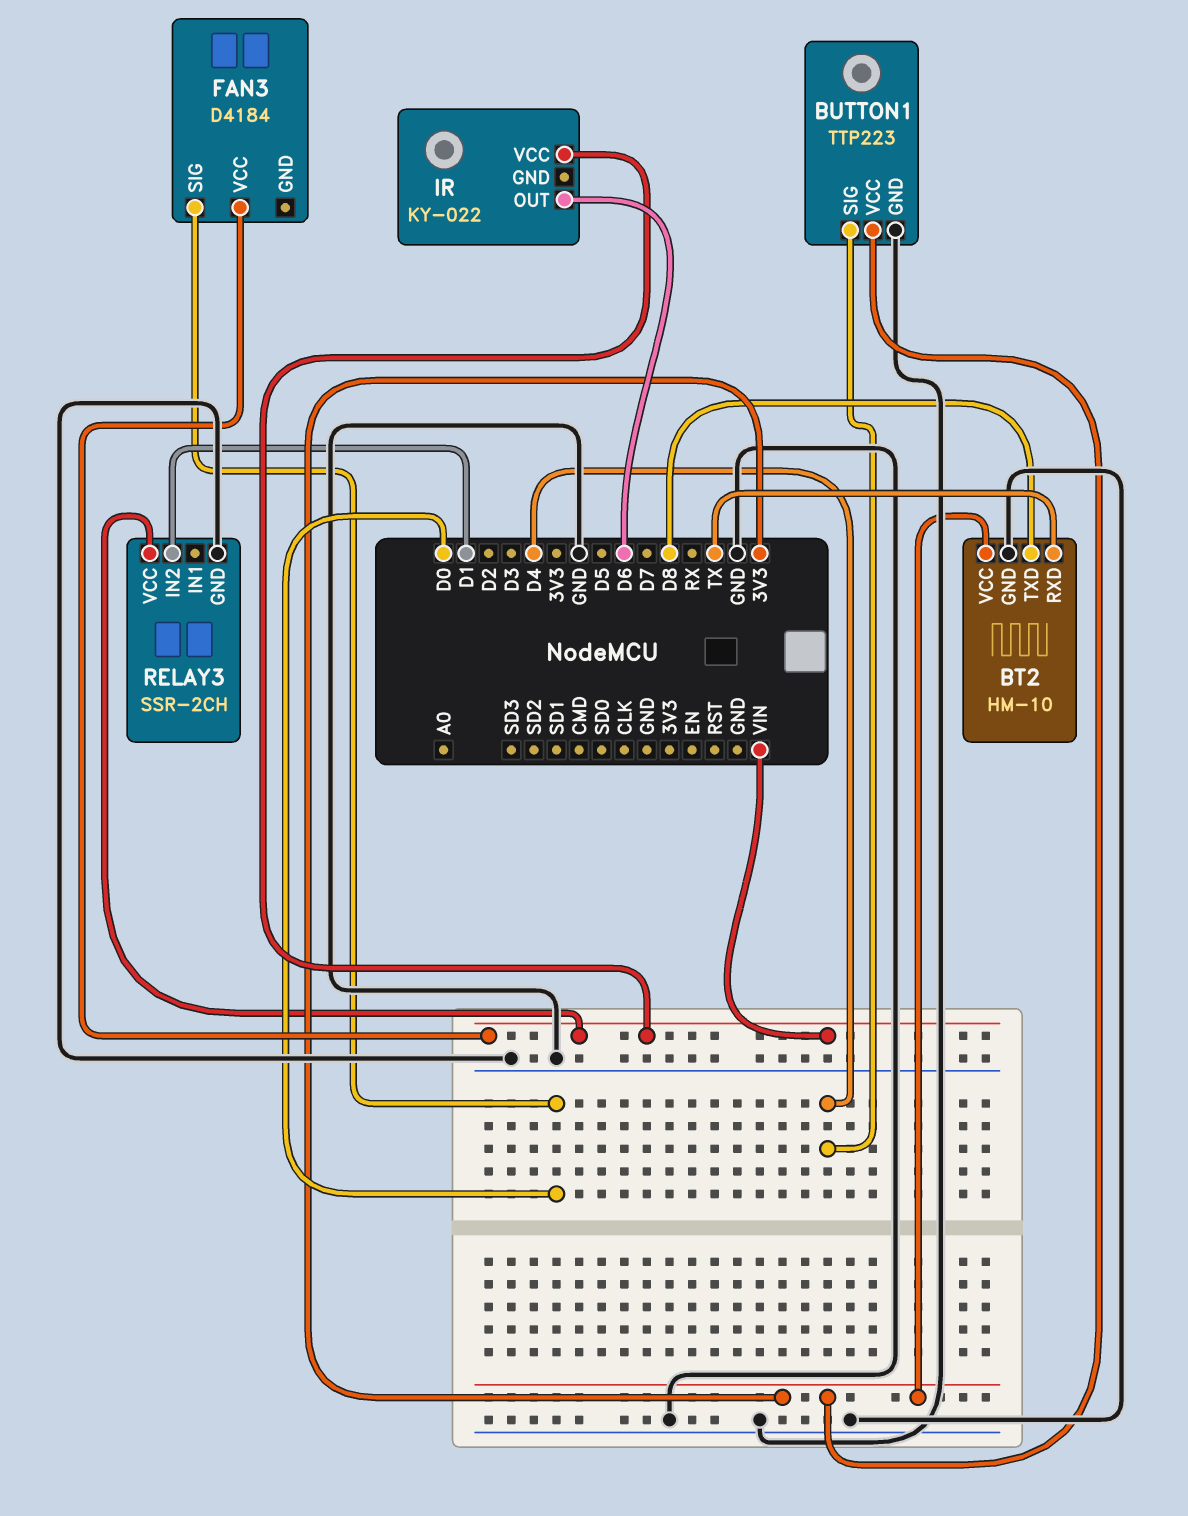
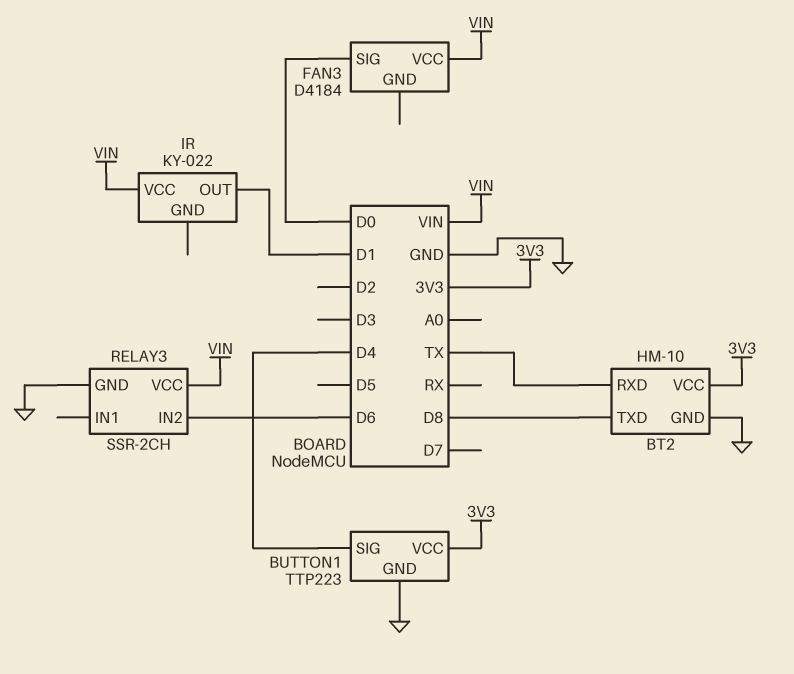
IR pin OUT: D6 -> D1
RELAY3 pin IN2: D1 -> D6

